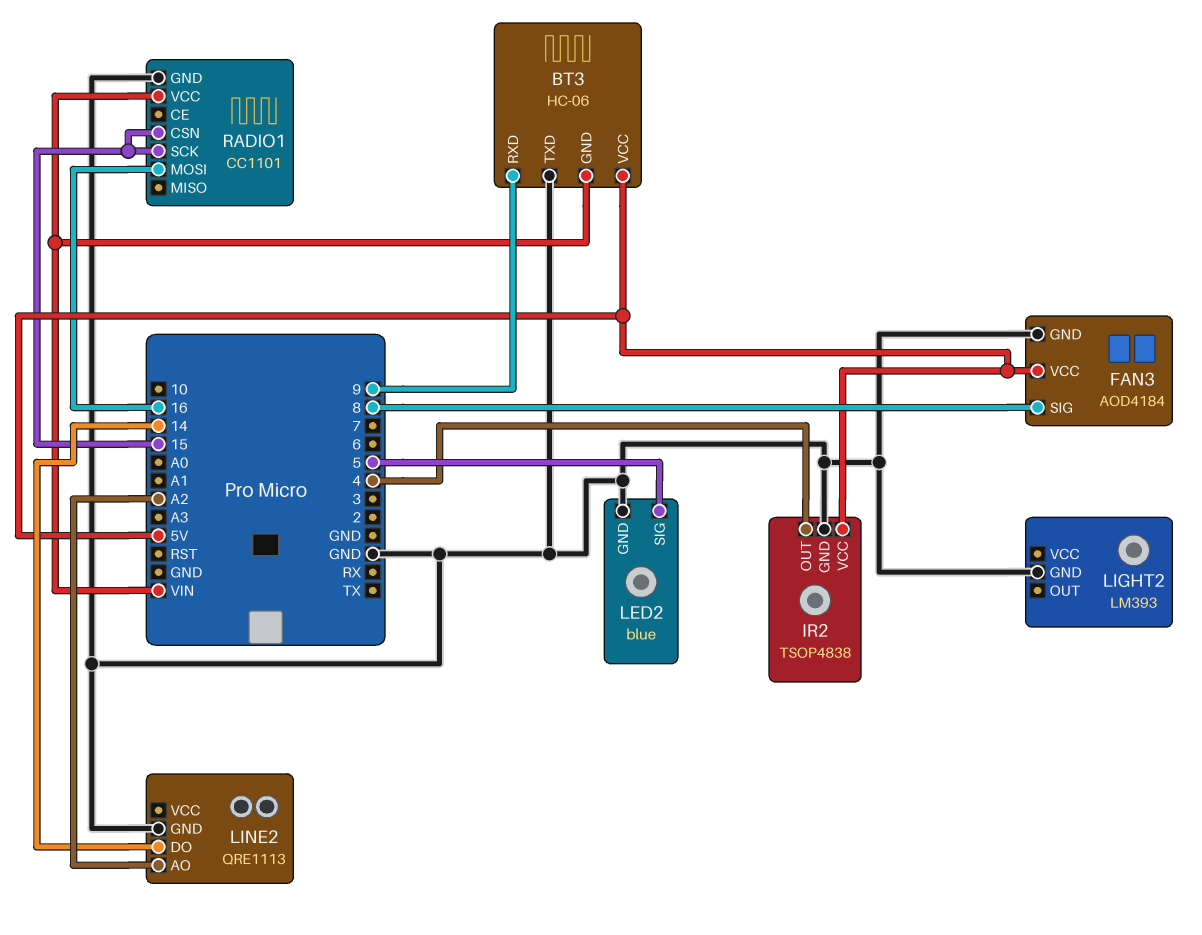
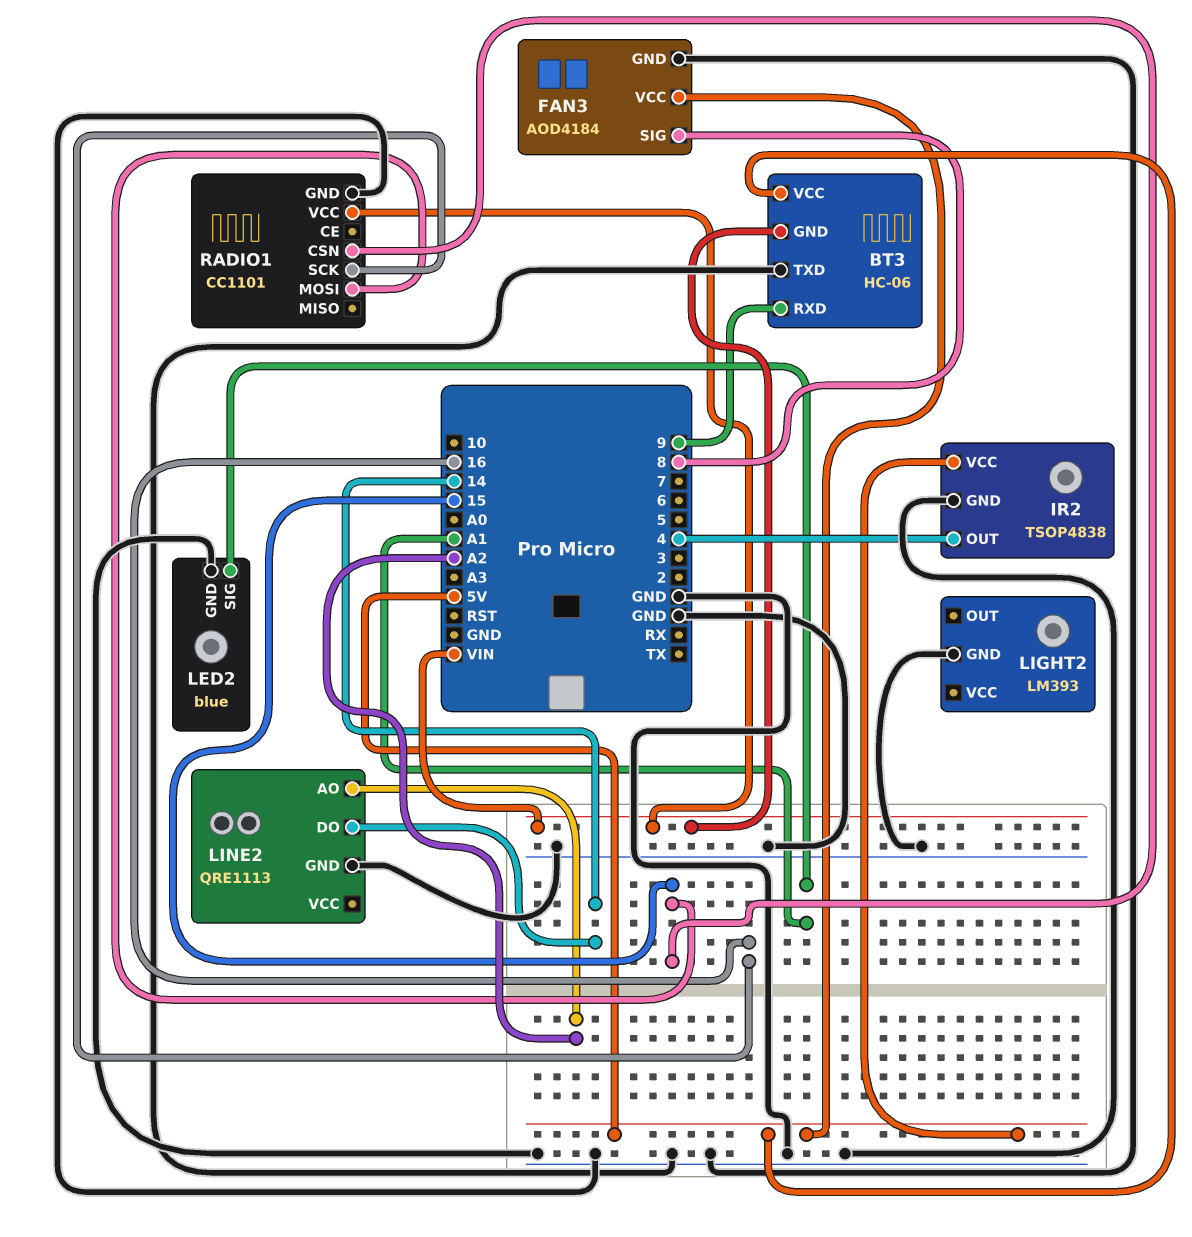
LED2 pin SIG: 5 -> A1
RADIO1 pin MOSI: 16 -> 15
RADIO1 pin SCK: 15 -> 16

